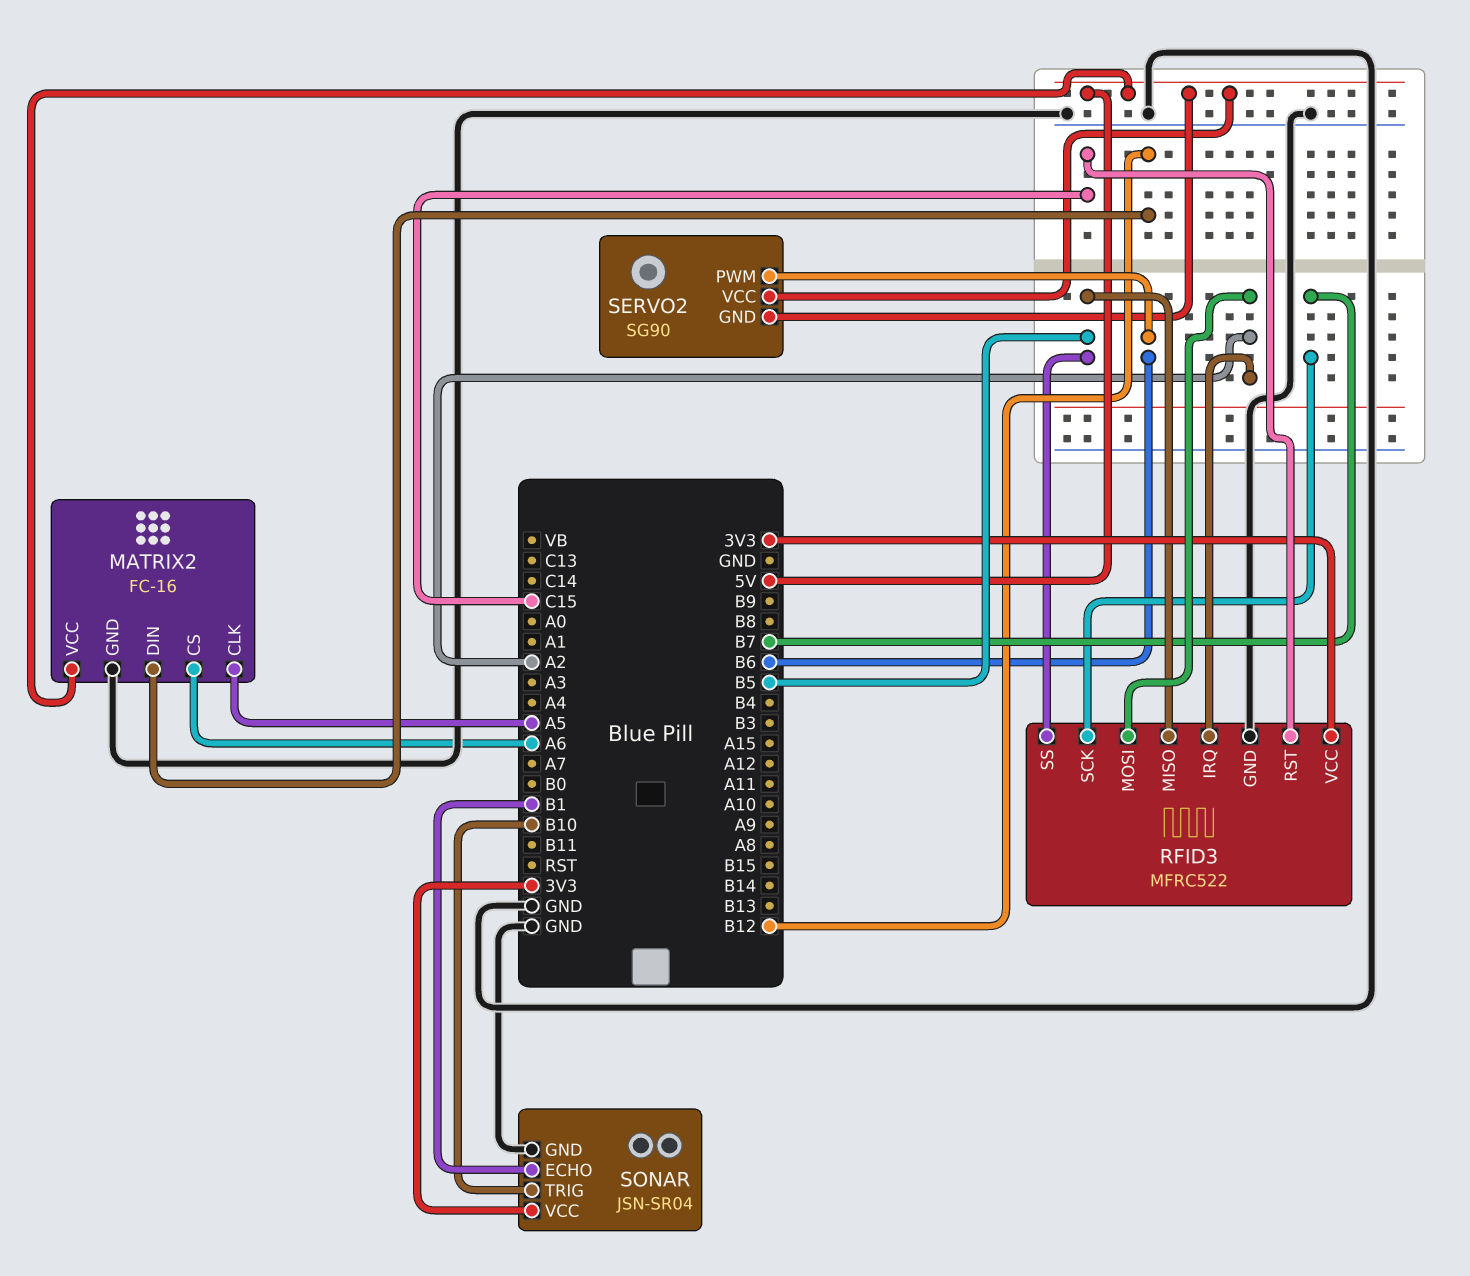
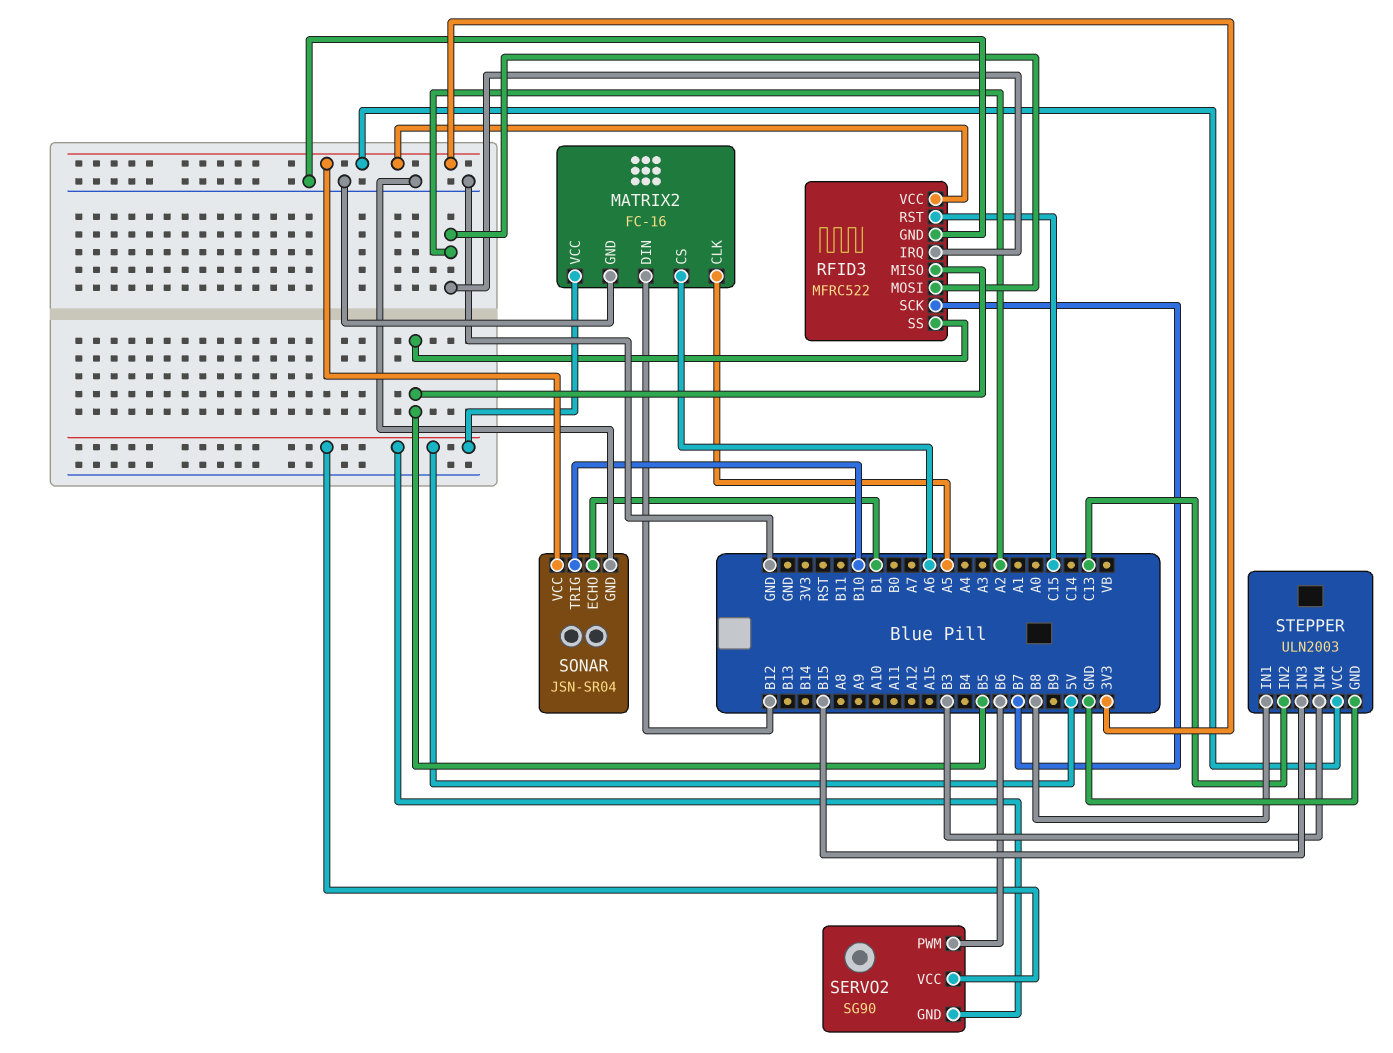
STEPPER: none -> ULN2003
STEPPER pin GND: none -> GND
STEPPER pin IN1: none -> B8
STEPPER pin IN2: none -> C13
STEPPER pin IN3: none -> B15
STEPPER pin IN4: none -> B3
STEPPER pin VCC: none -> 3V3

